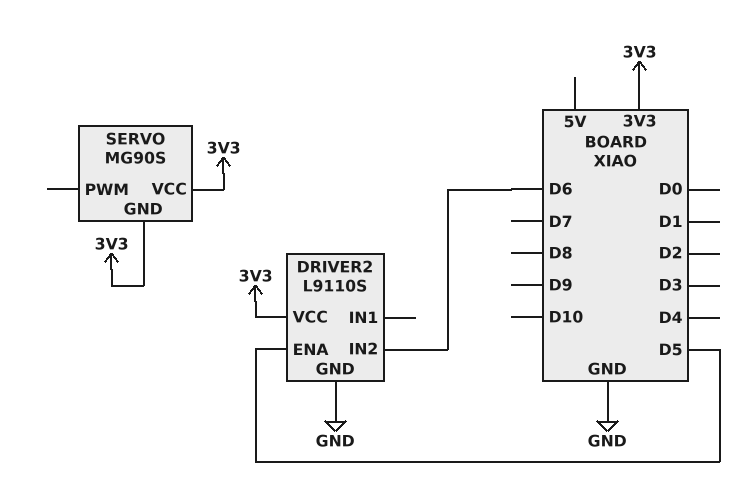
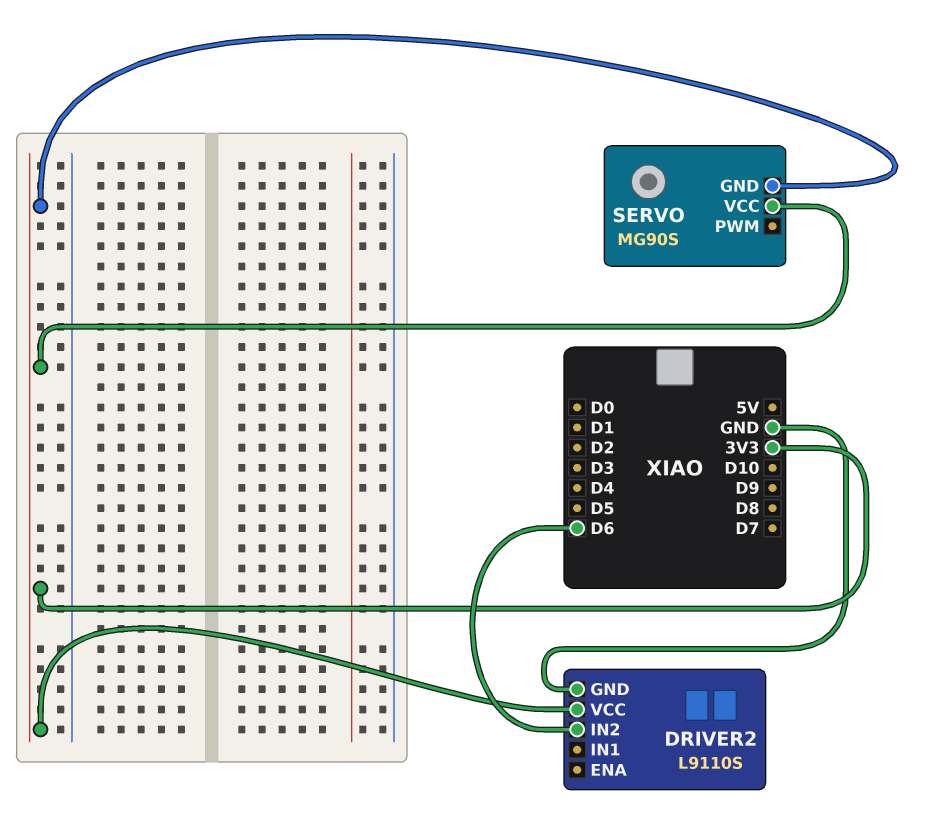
DRIVER2 pin ENA: D5 -> none

